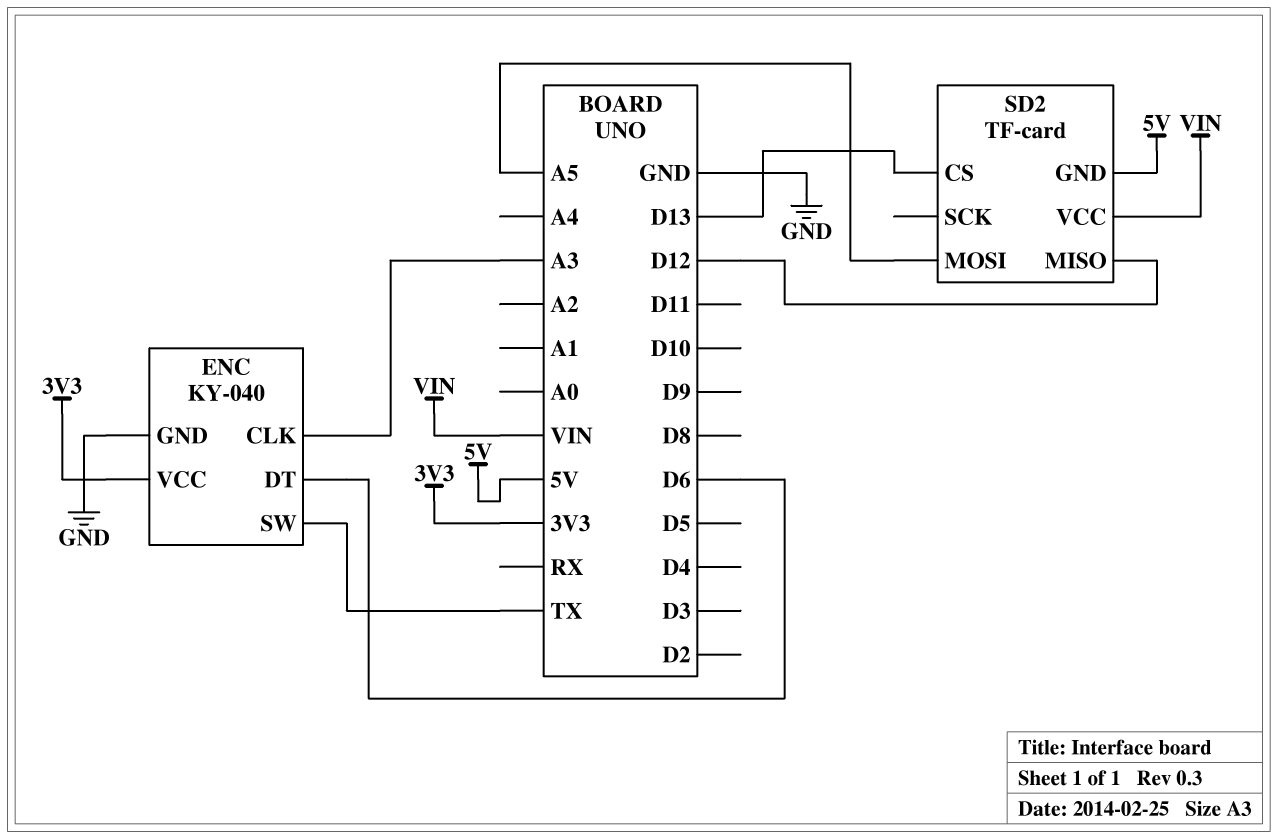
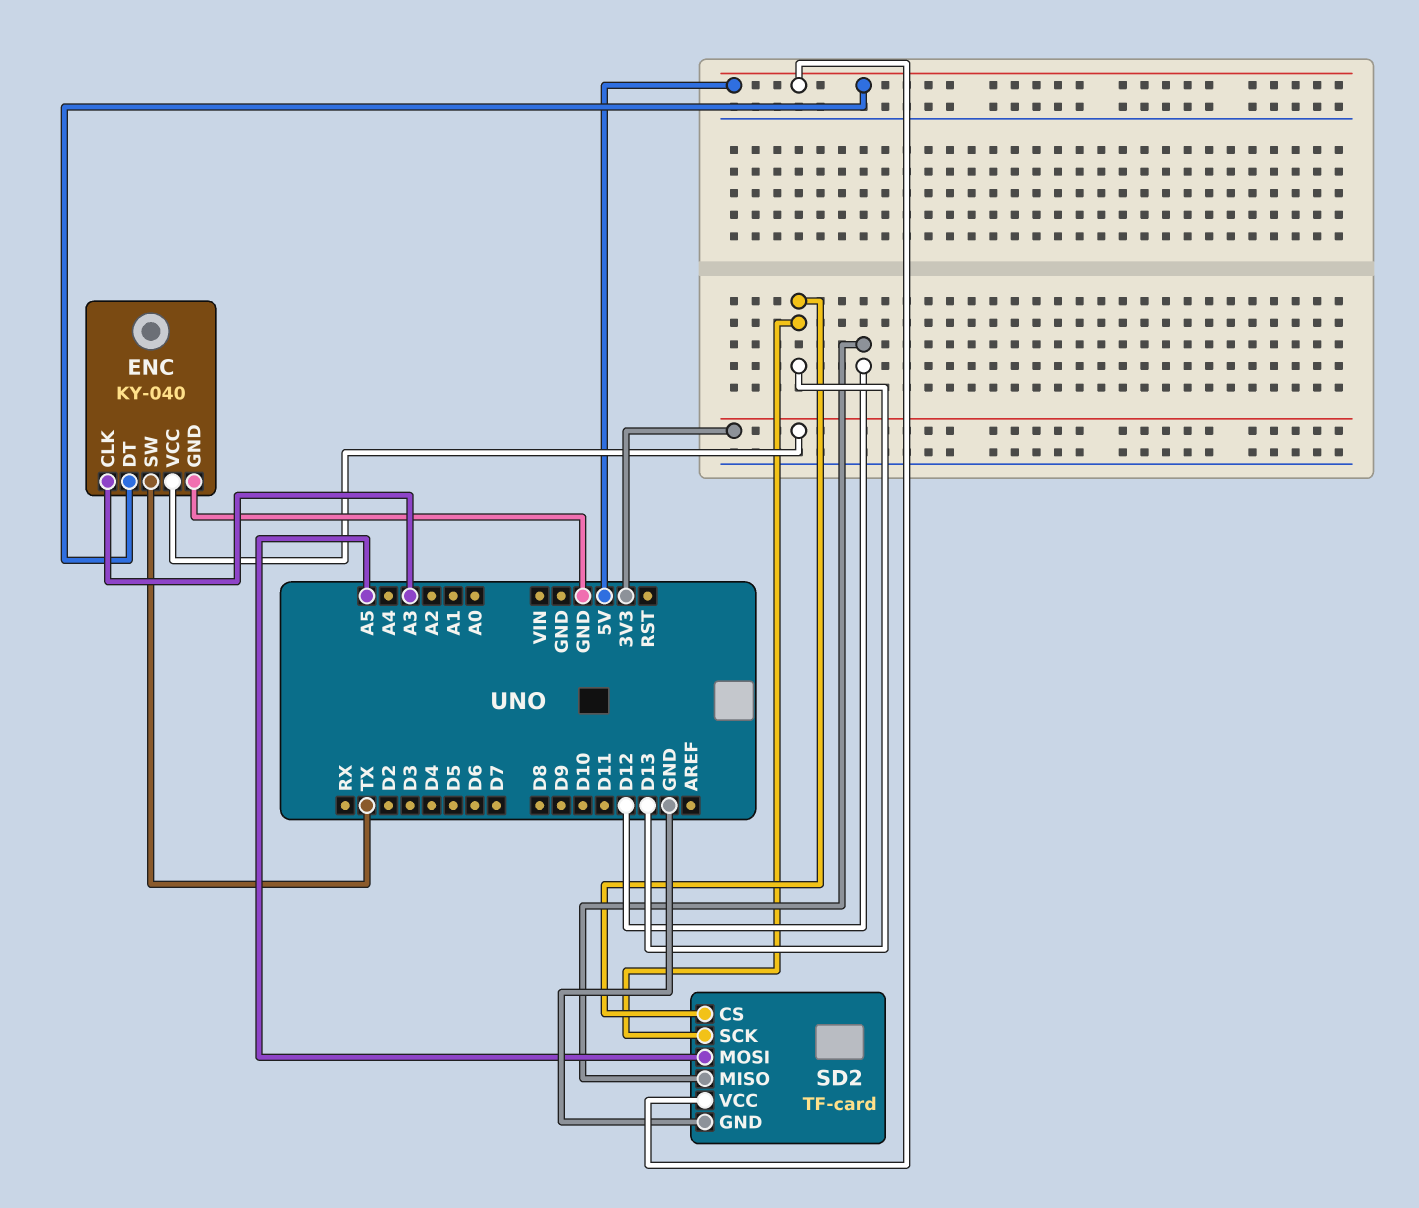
ENC pin DT: D6 -> 5V
SD2 pin GND: 5V -> GND
SD2 pin SCK: none -> D13
SD2 pin VCC: VIN -> 5V

